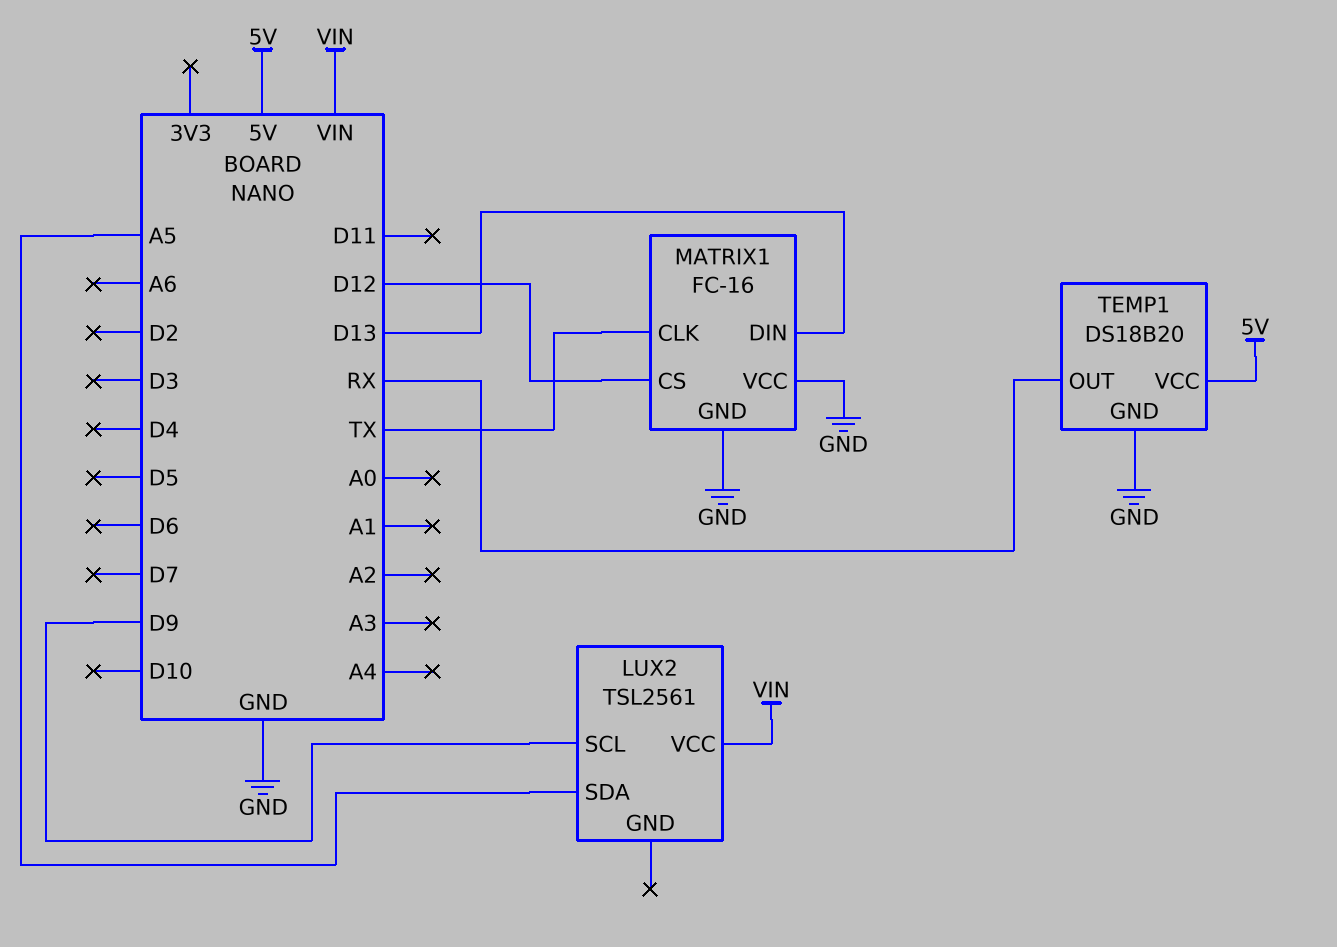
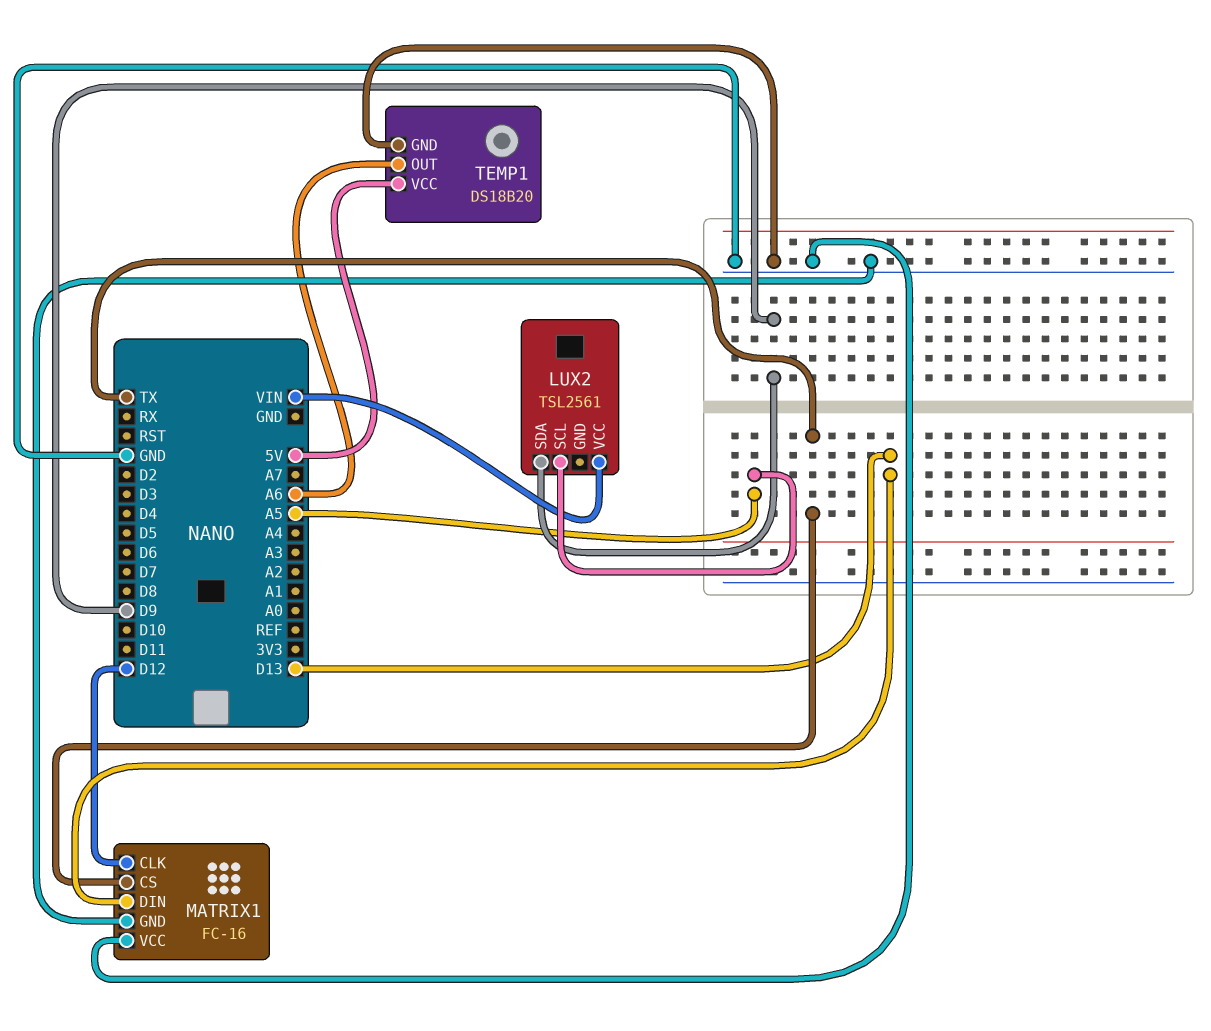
LUX2 pin SCL: D9 -> A5
LUX2 pin SDA: A5 -> D9
MATRIX1 pin CLK: TX -> D12
MATRIX1 pin CS: D12 -> TX
TEMP1 pin OUT: RX -> A6

